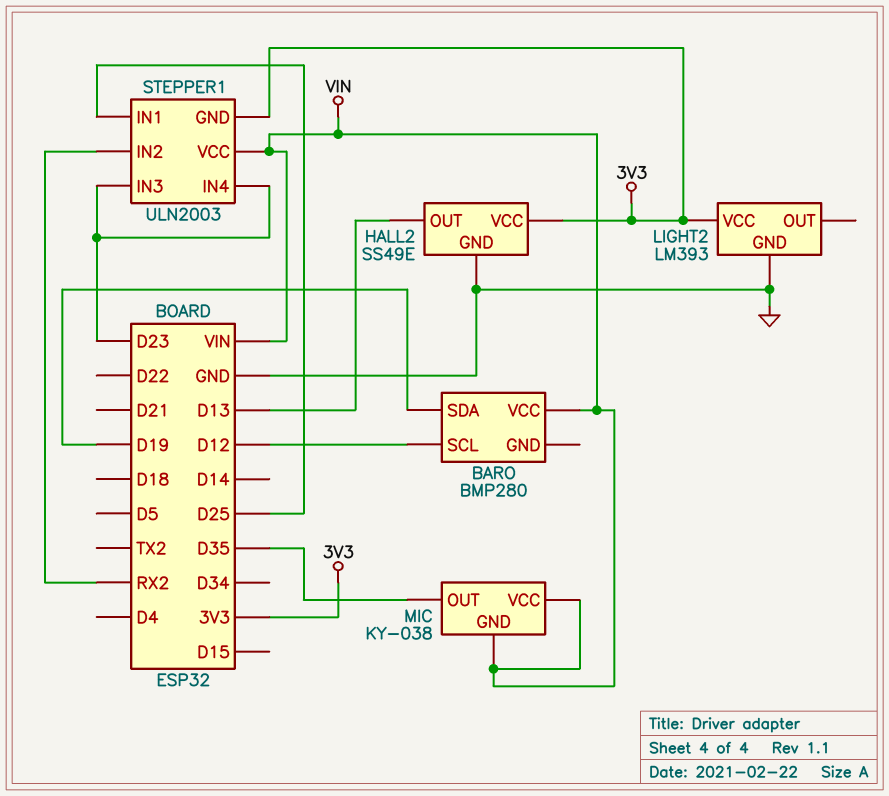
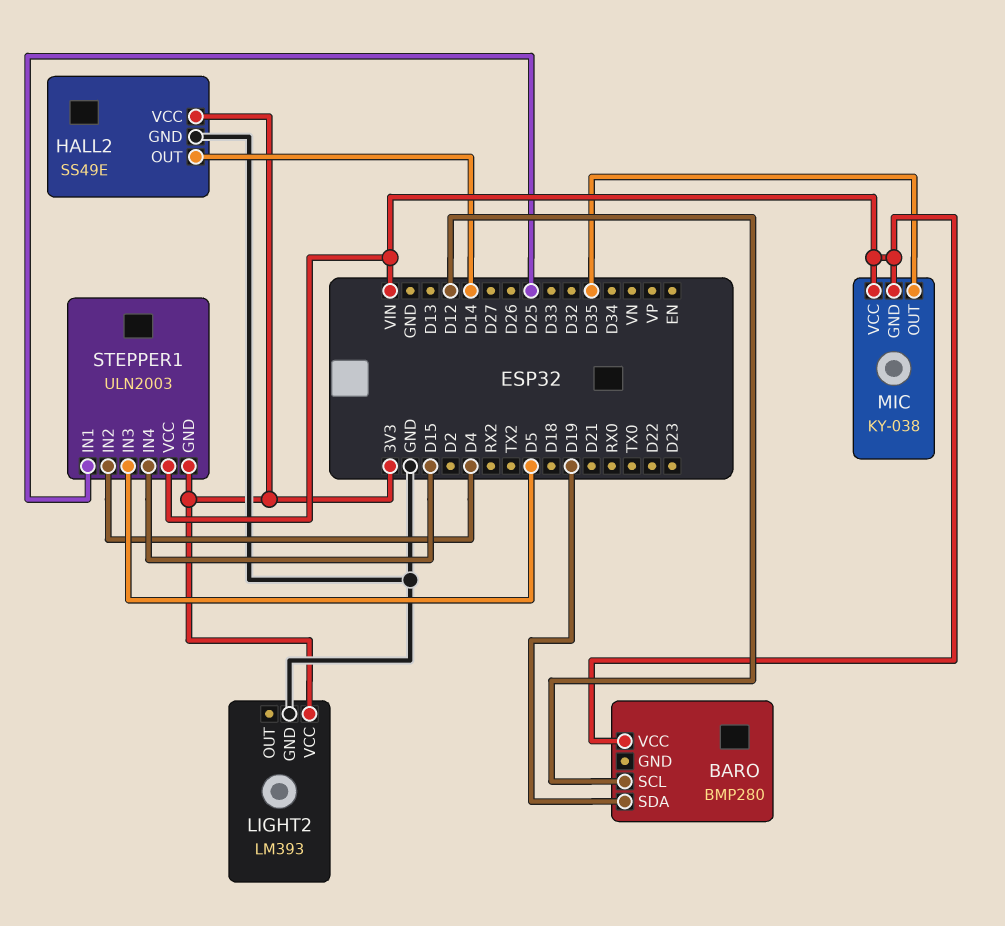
HALL2 pin OUT: D13 -> D14
STEPPER1 pin IN2: RX2 -> D4
STEPPER1 pin IN3: D23 -> D5
STEPPER1 pin IN4: D23 -> D15

